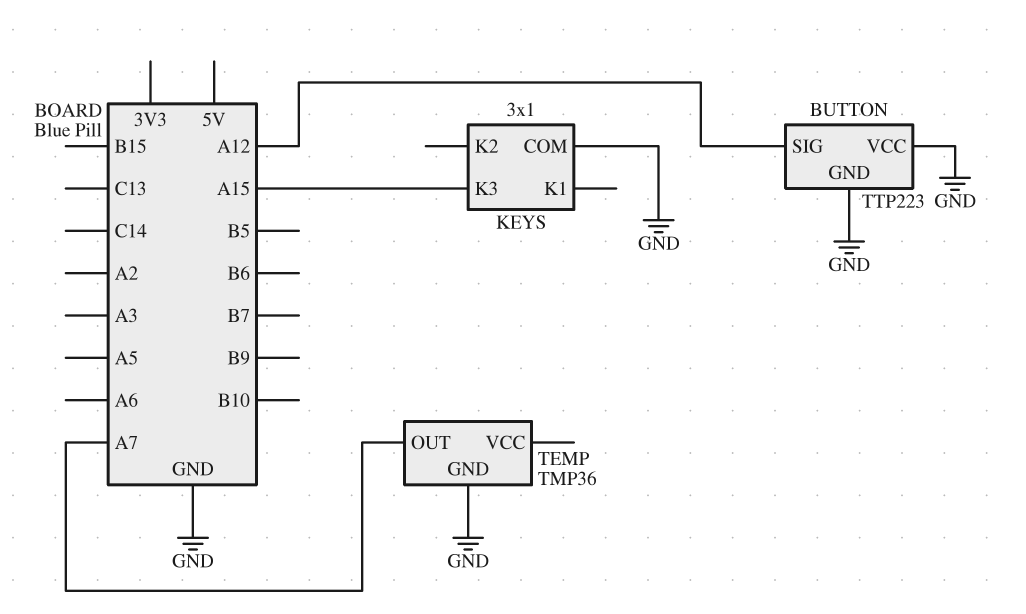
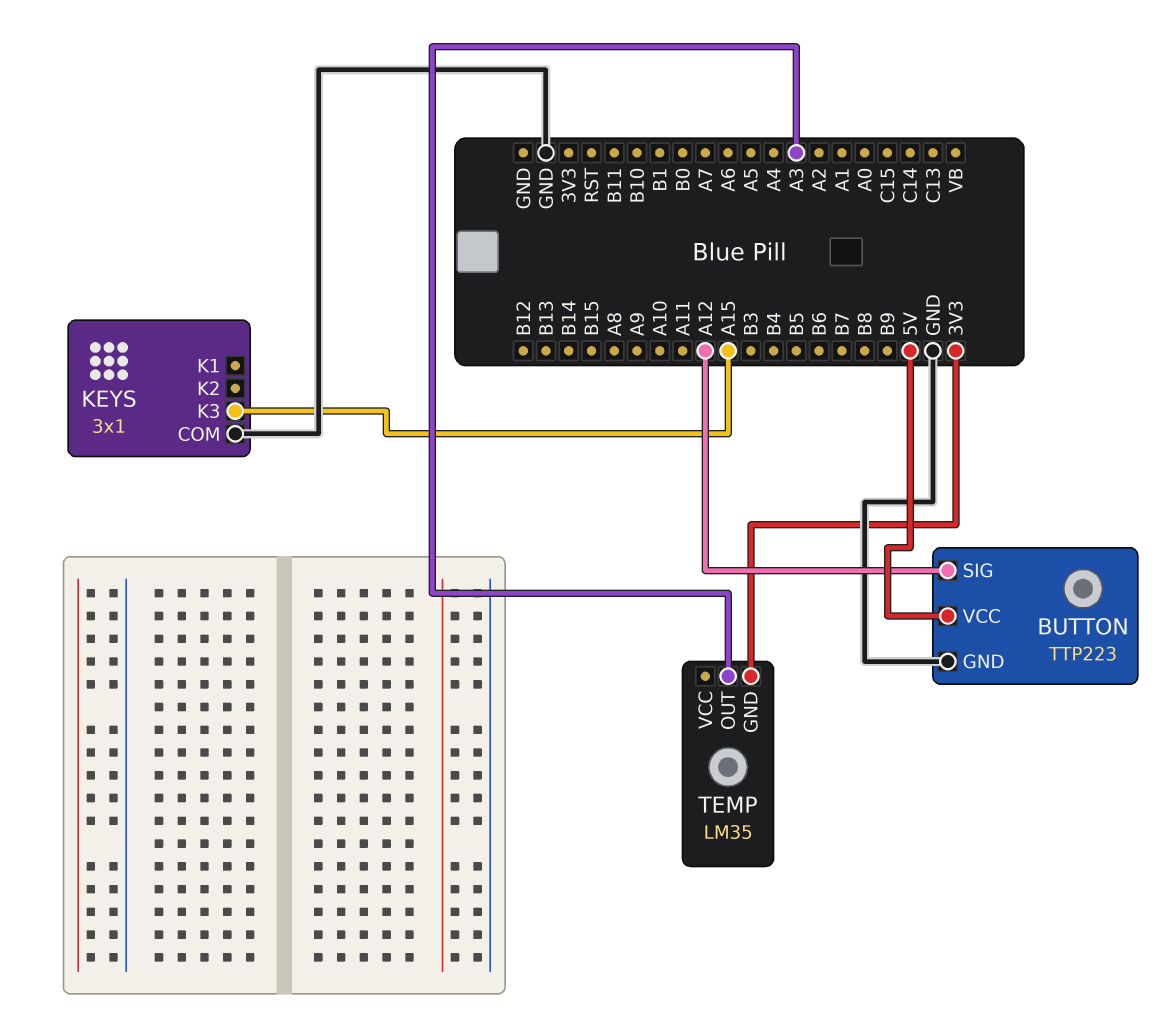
BUTTON pin VCC: GND -> 5V
TEMP: TMP36 -> LM35
TEMP pin GND: GND -> 3V3
TEMP pin OUT: A7 -> A3

